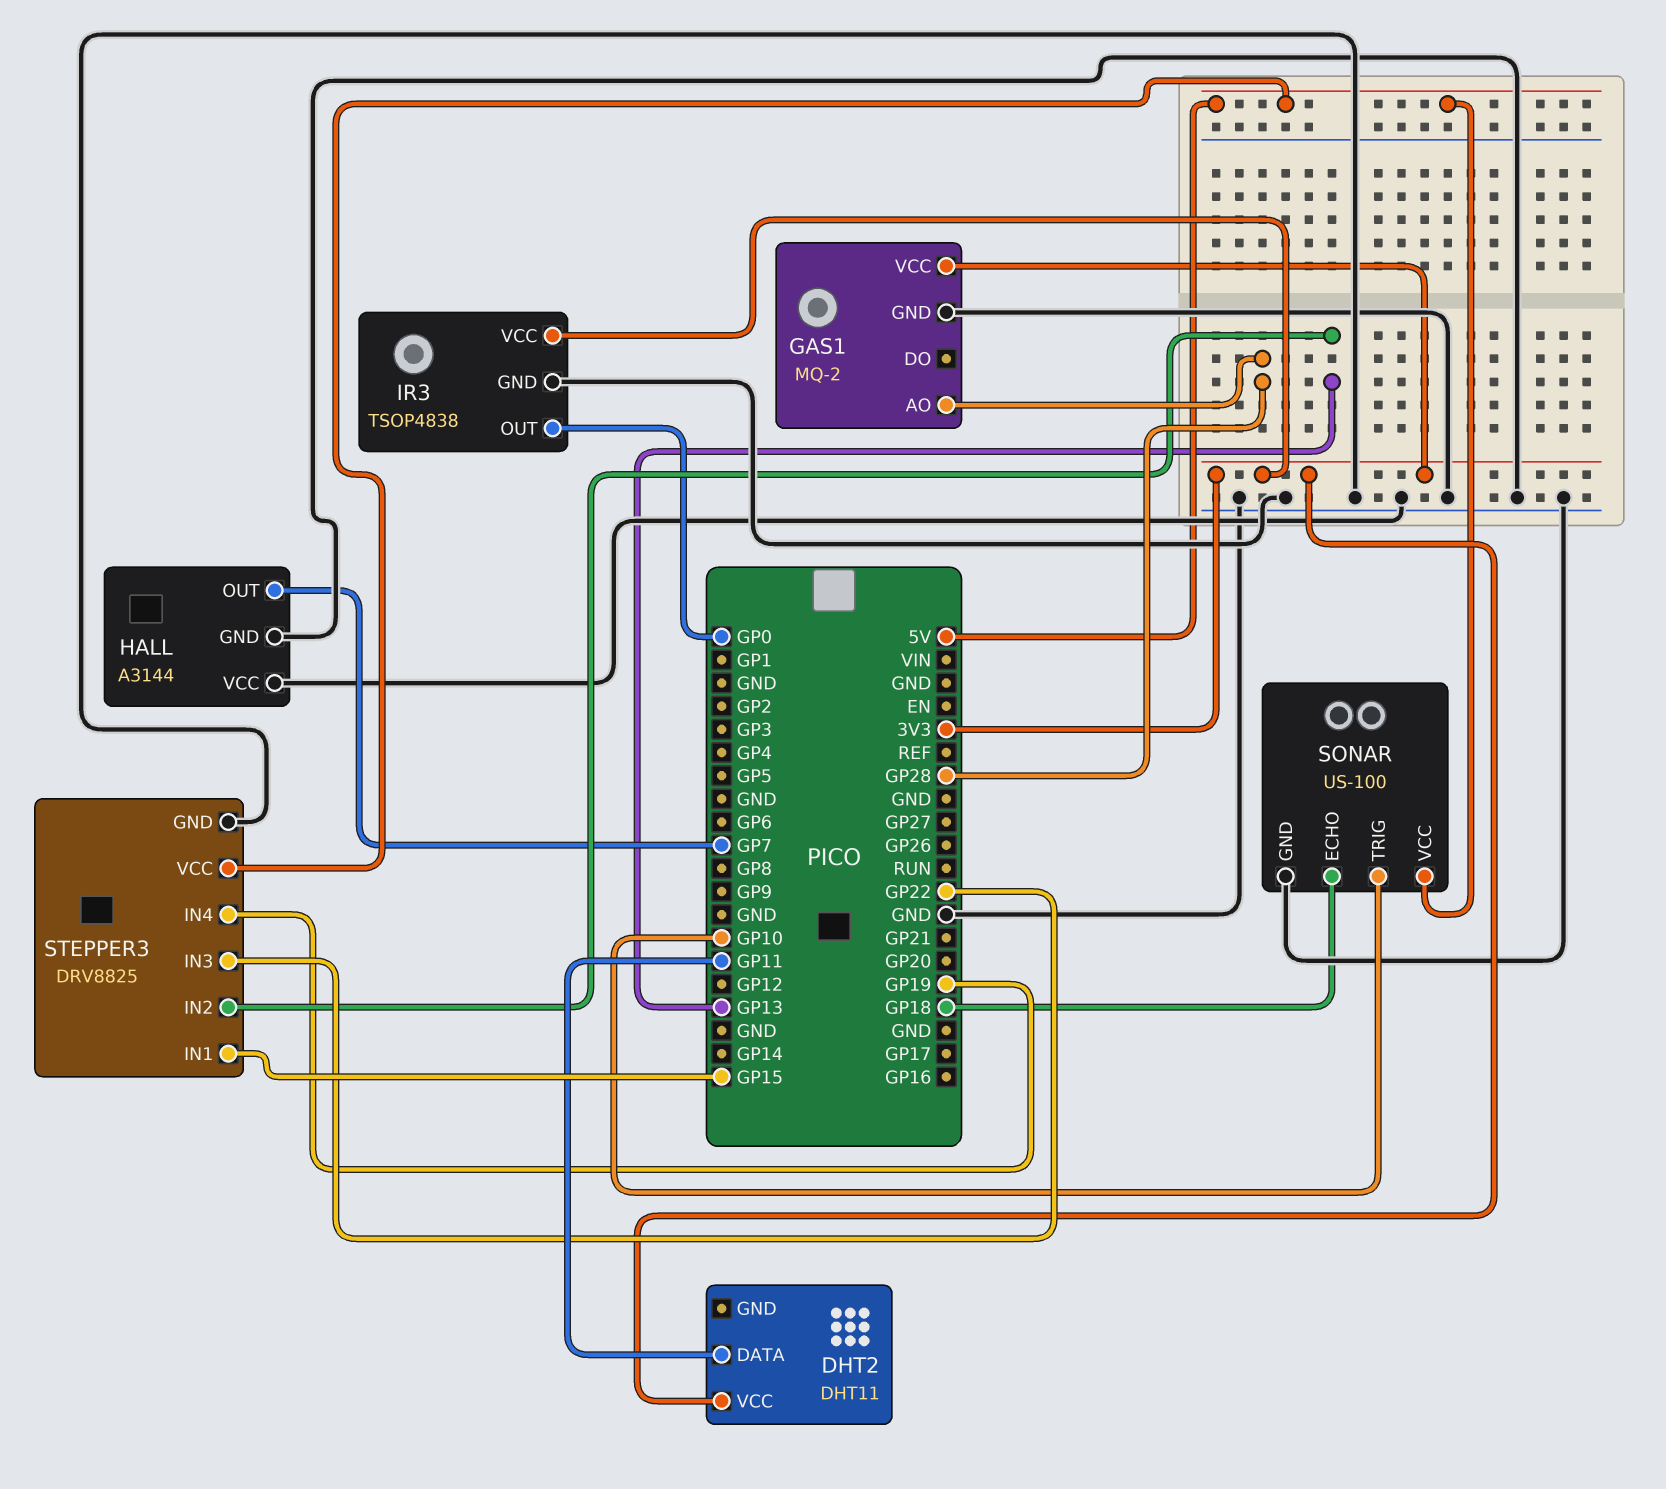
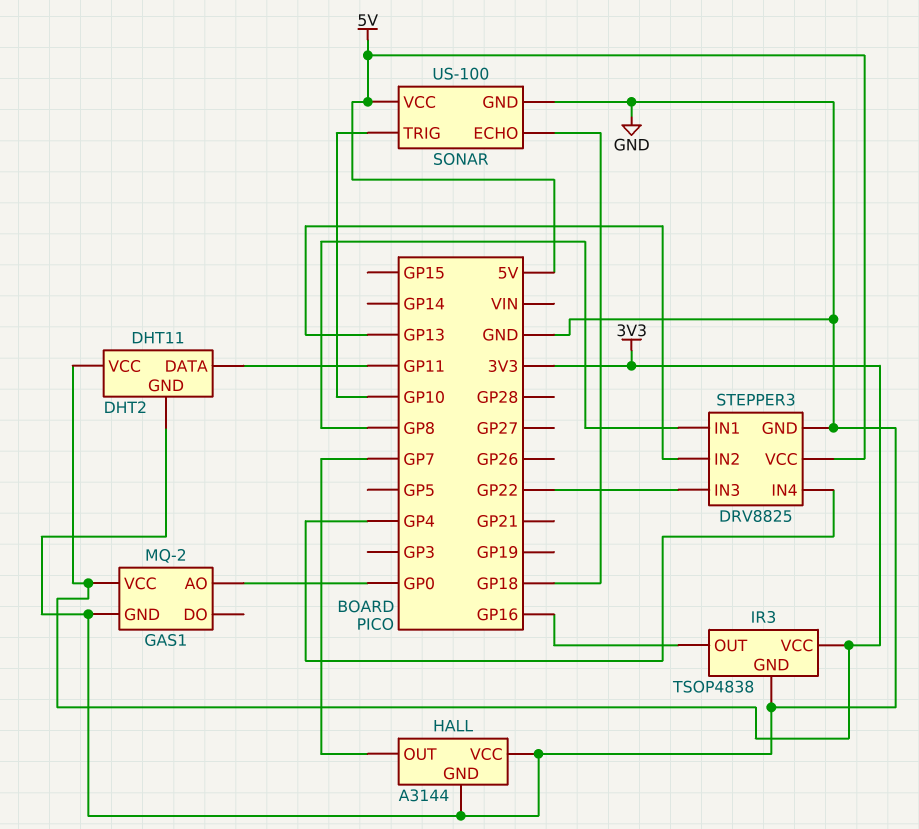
DHT2 pin GND: none -> GND
GAS1 pin AO: GP28 -> GP0
IR3 pin OUT: GP0 -> GP16
STEPPER3 pin IN1: GP15 -> GP8
STEPPER3 pin IN4: GP19 -> GP4

